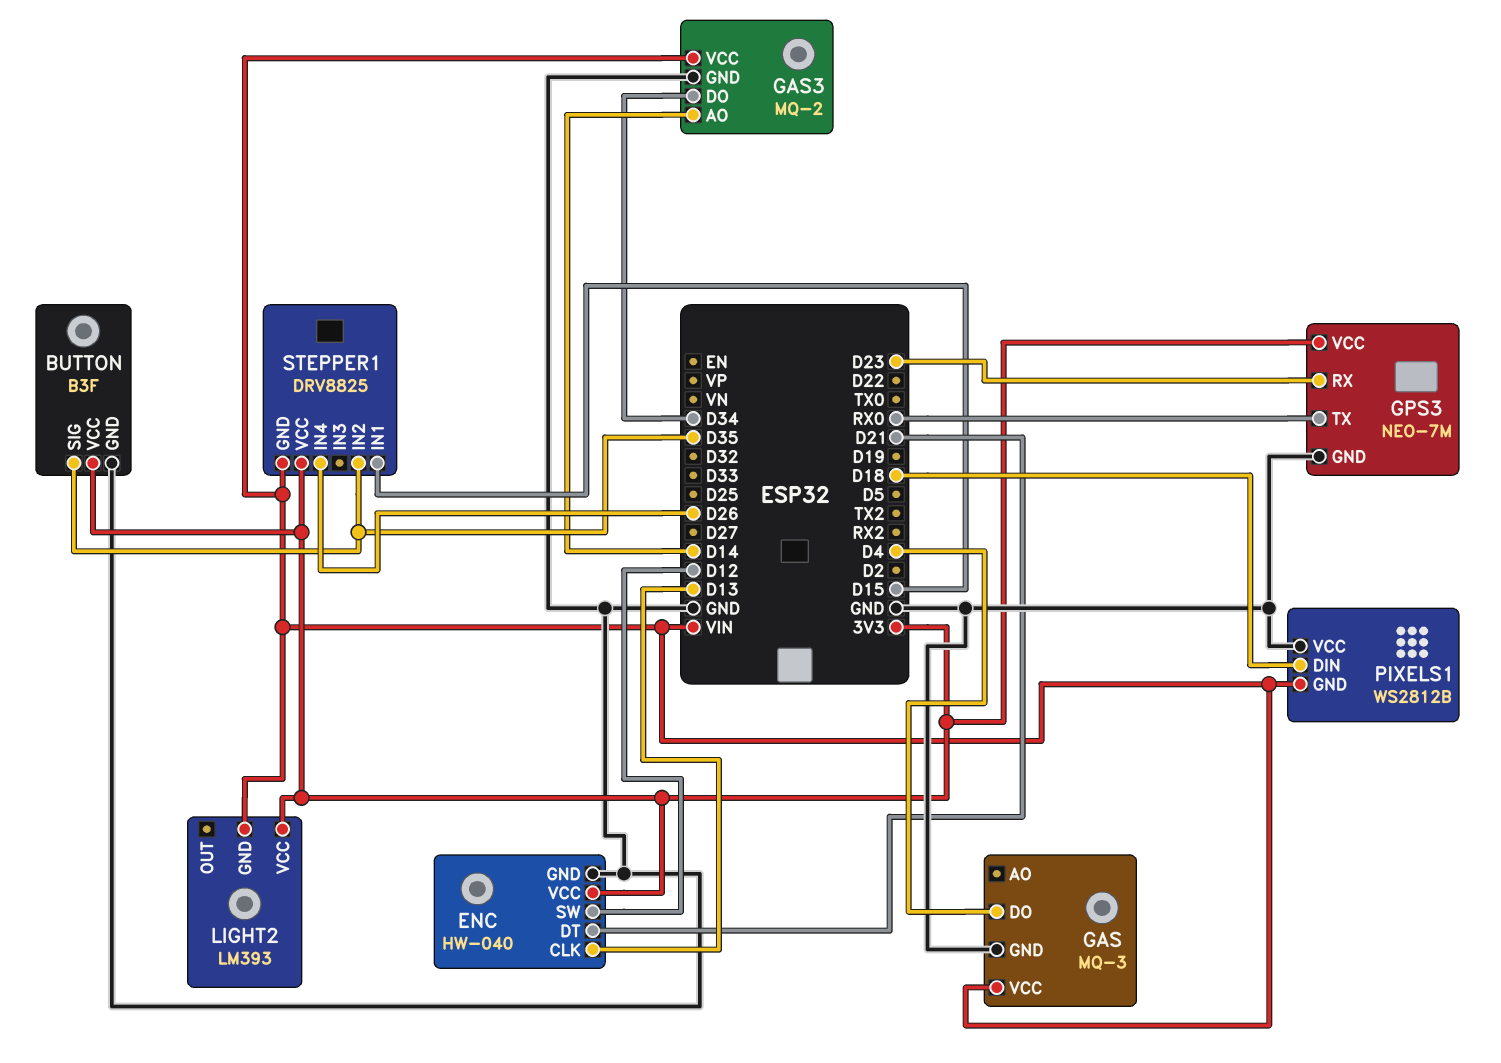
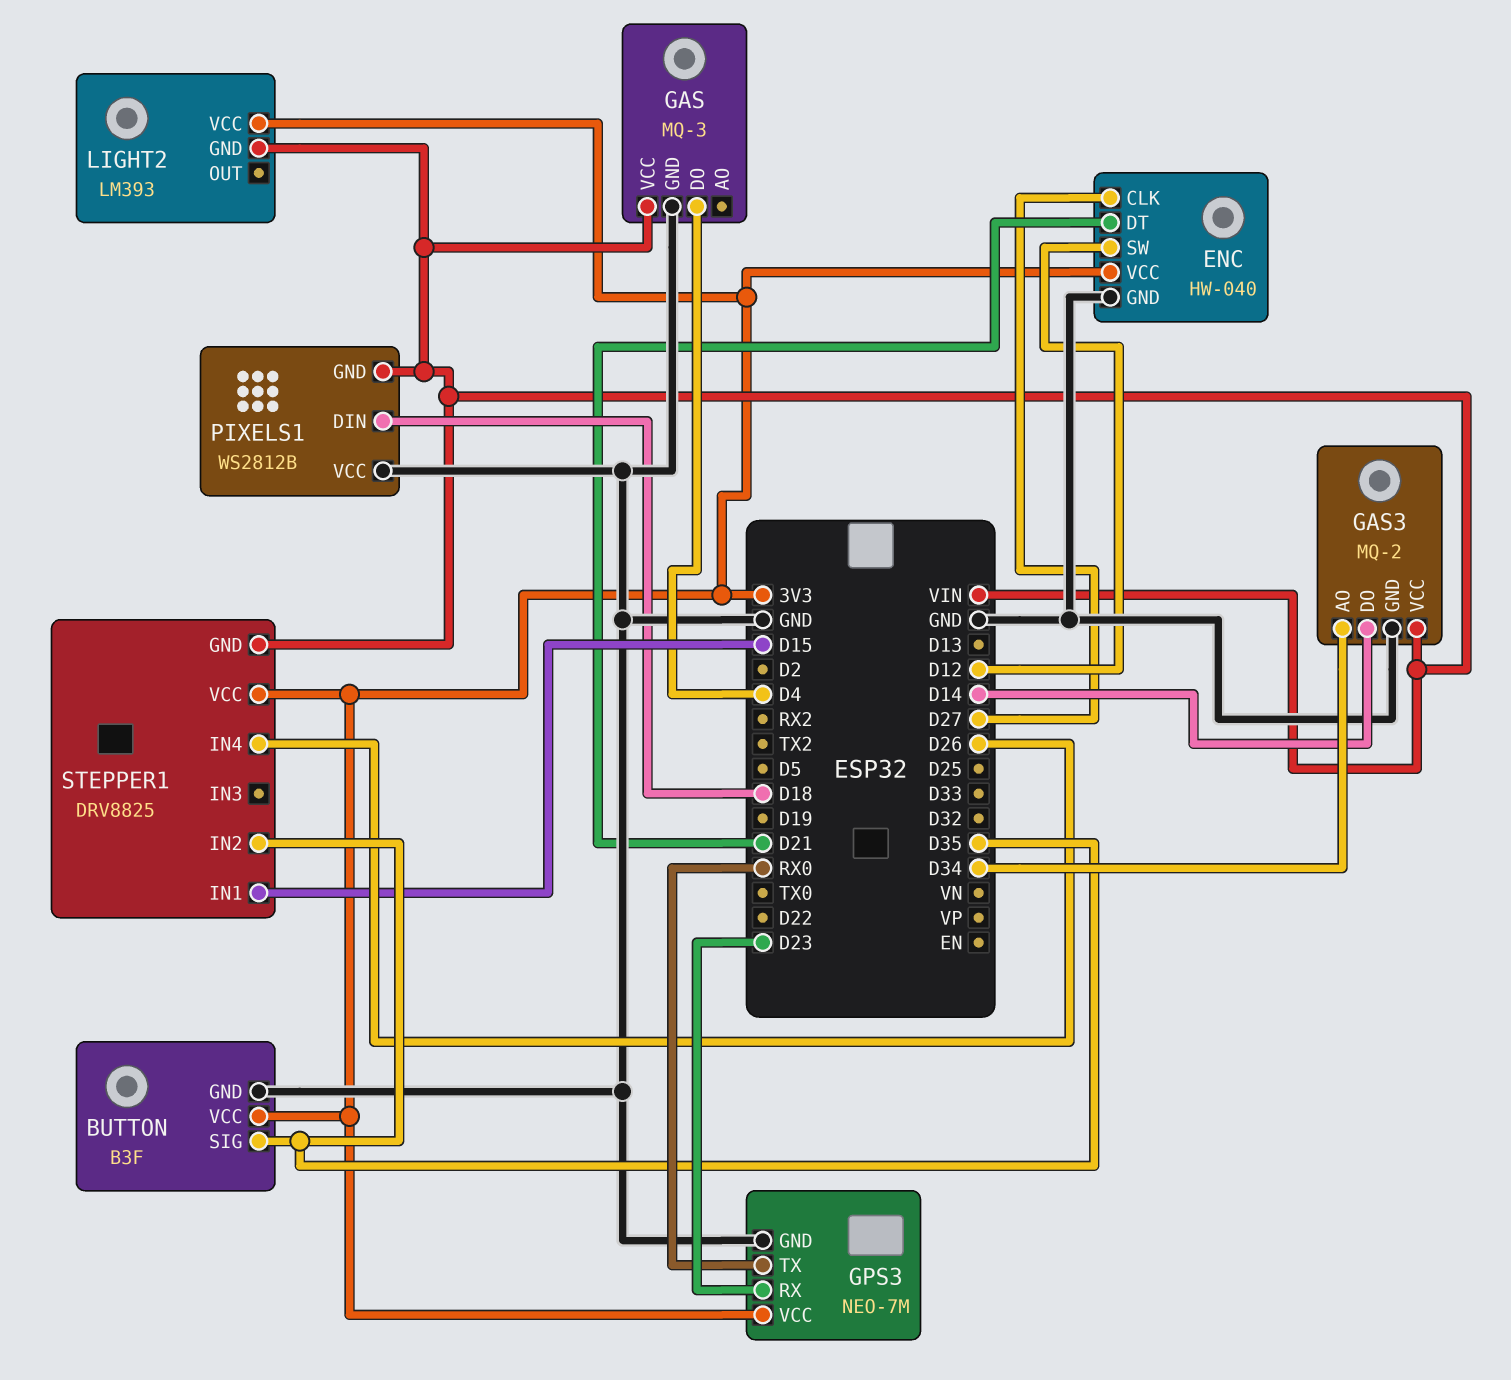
ENC pin CLK: D13 -> D27
GAS3 pin AO: D14 -> D34
GAS3 pin DO: D34 -> D14

